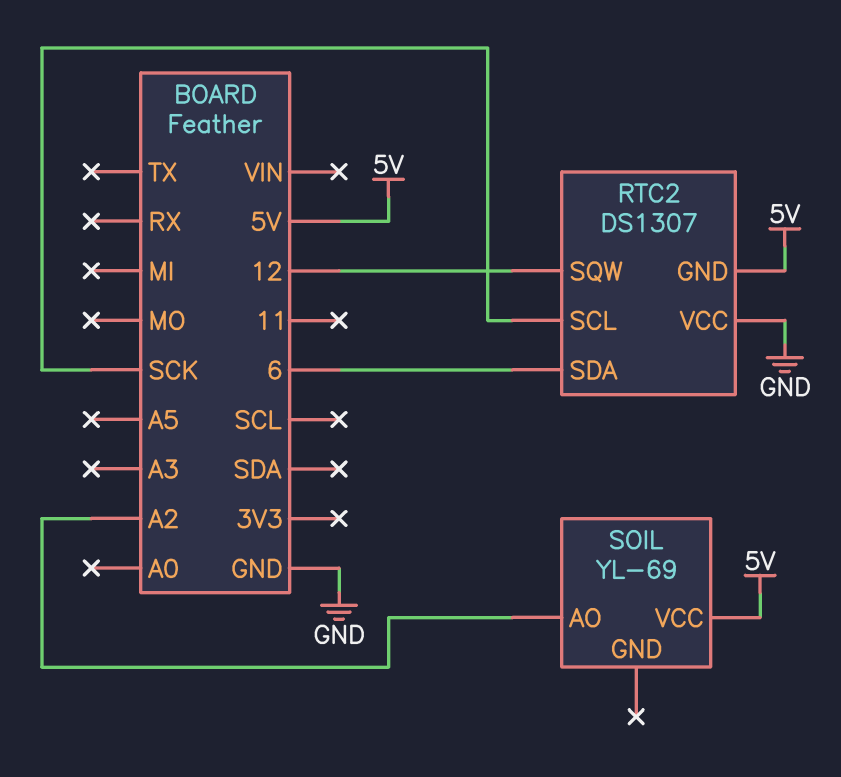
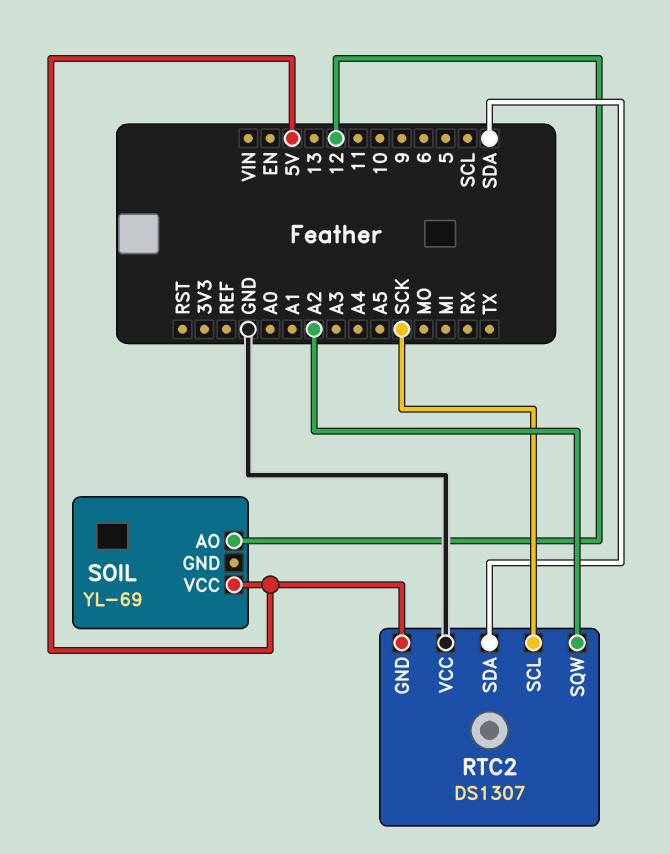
RTC2 pin SDA: 6 -> SDA
RTC2 pin SQW: 12 -> A2
SOIL pin AO: A2 -> 12

